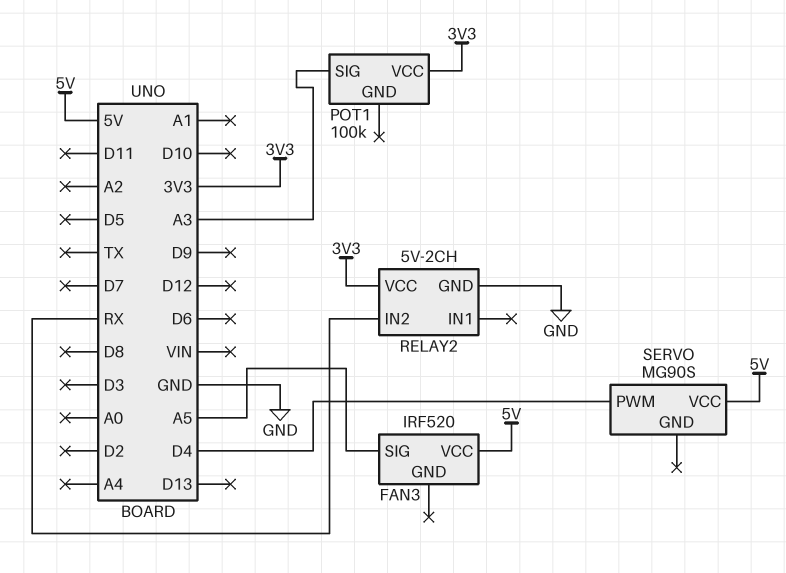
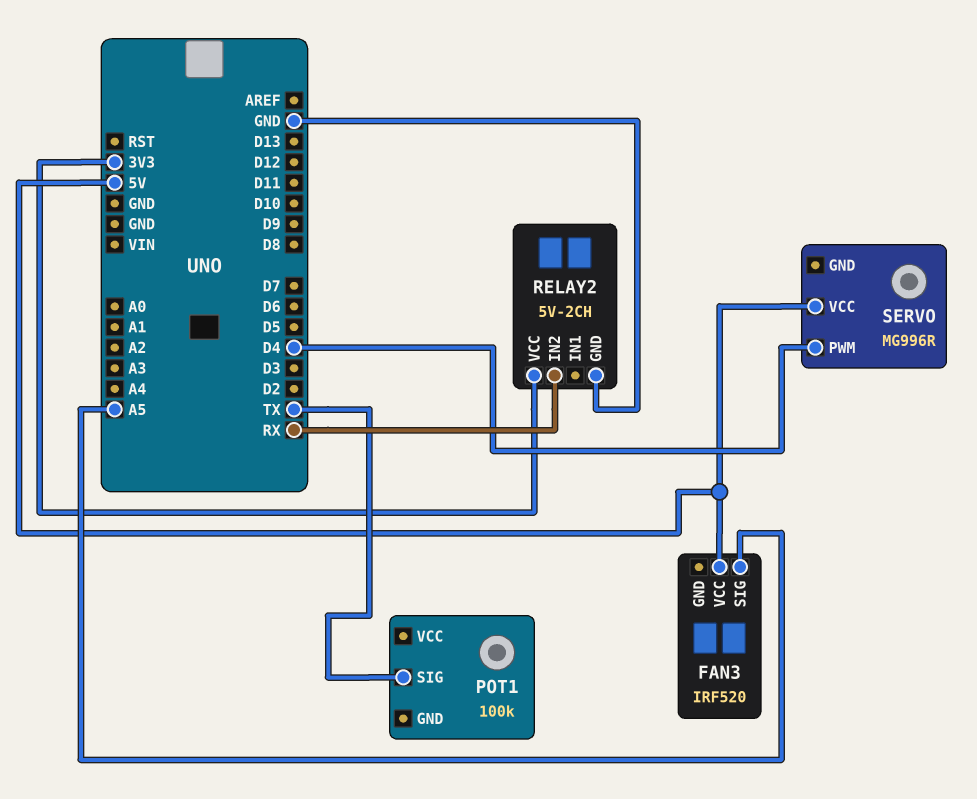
POT1 pin SIG: A3 -> TX
POT1 pin VCC: 3V3 -> none
SERVO: MG90S -> MG996R

